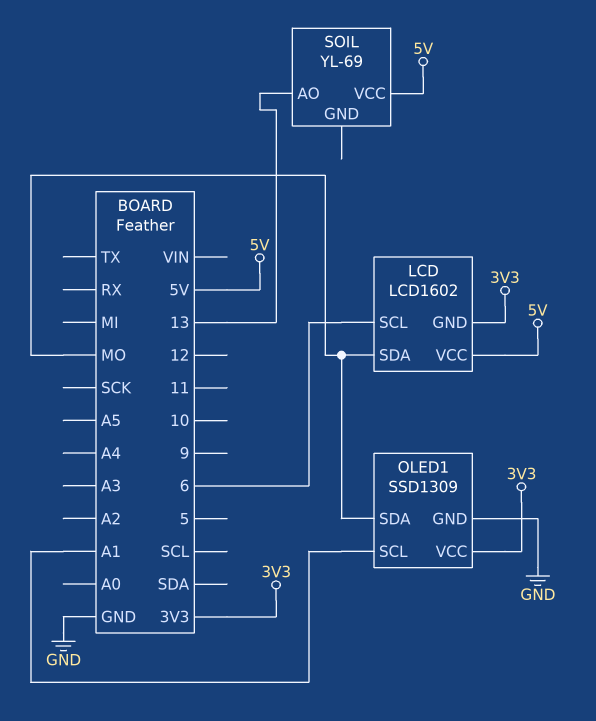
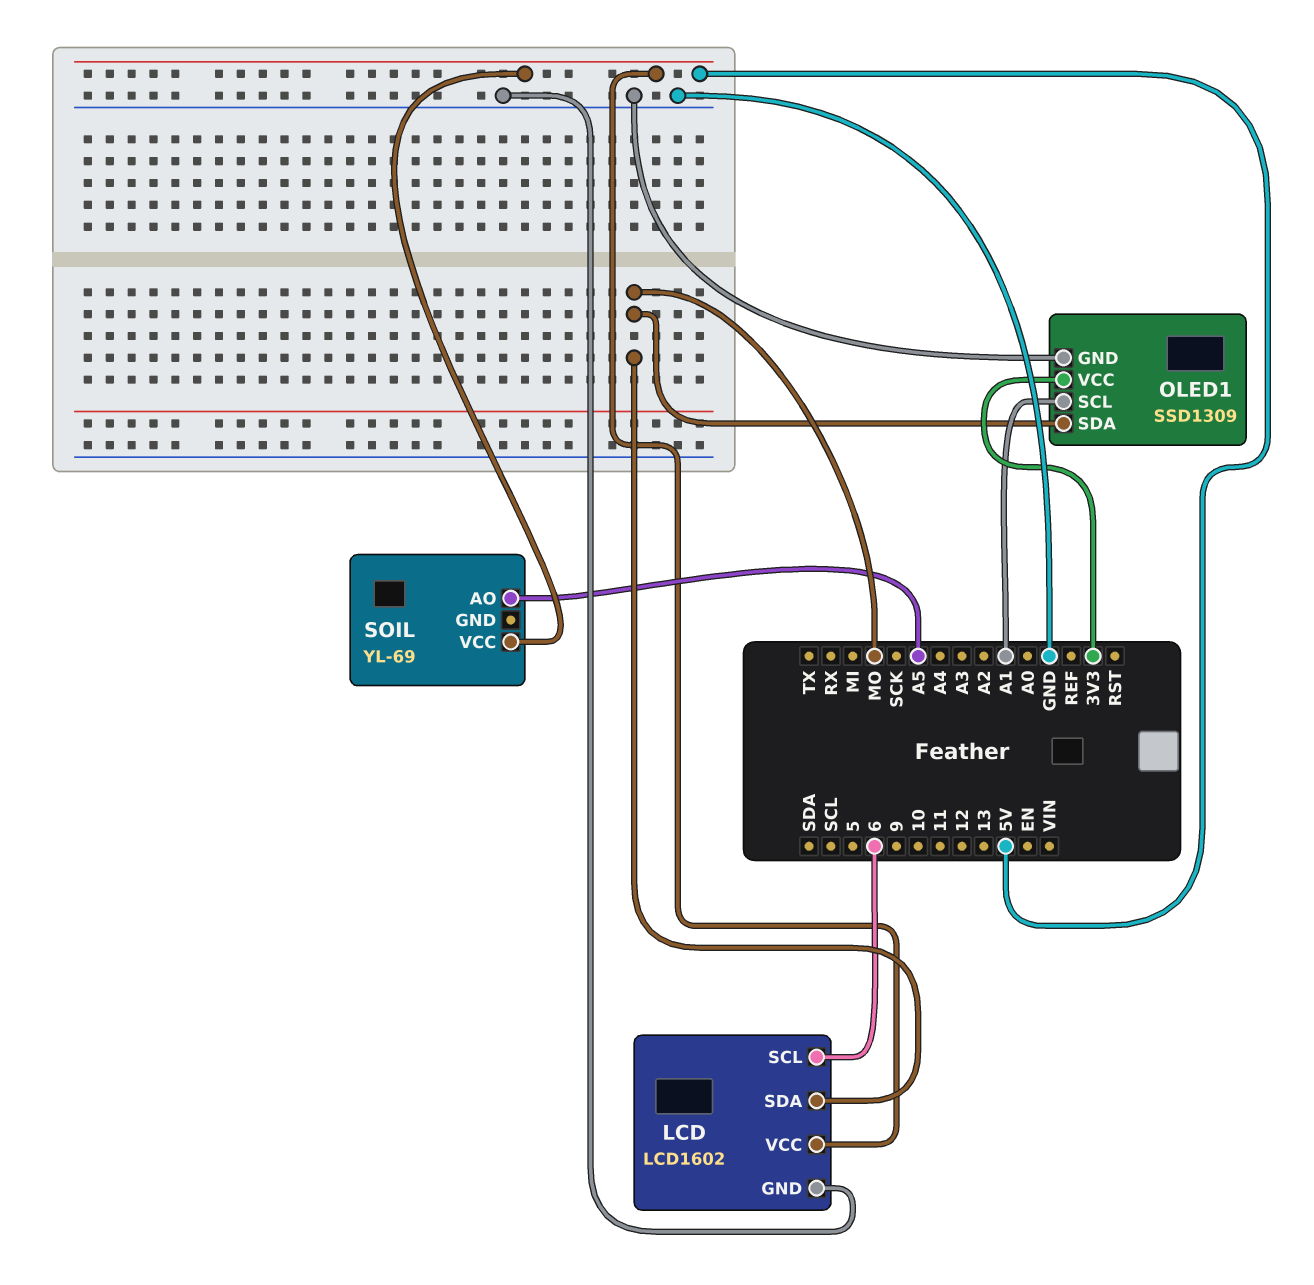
LCD pin GND: 3V3 -> GND
SOIL pin AO: 13 -> A5

